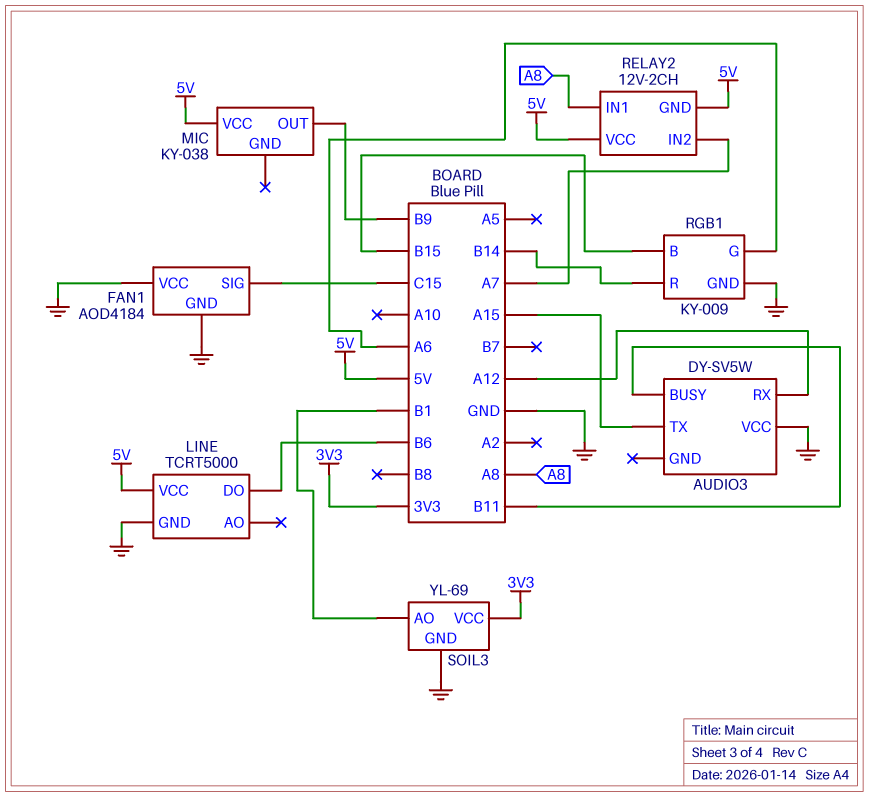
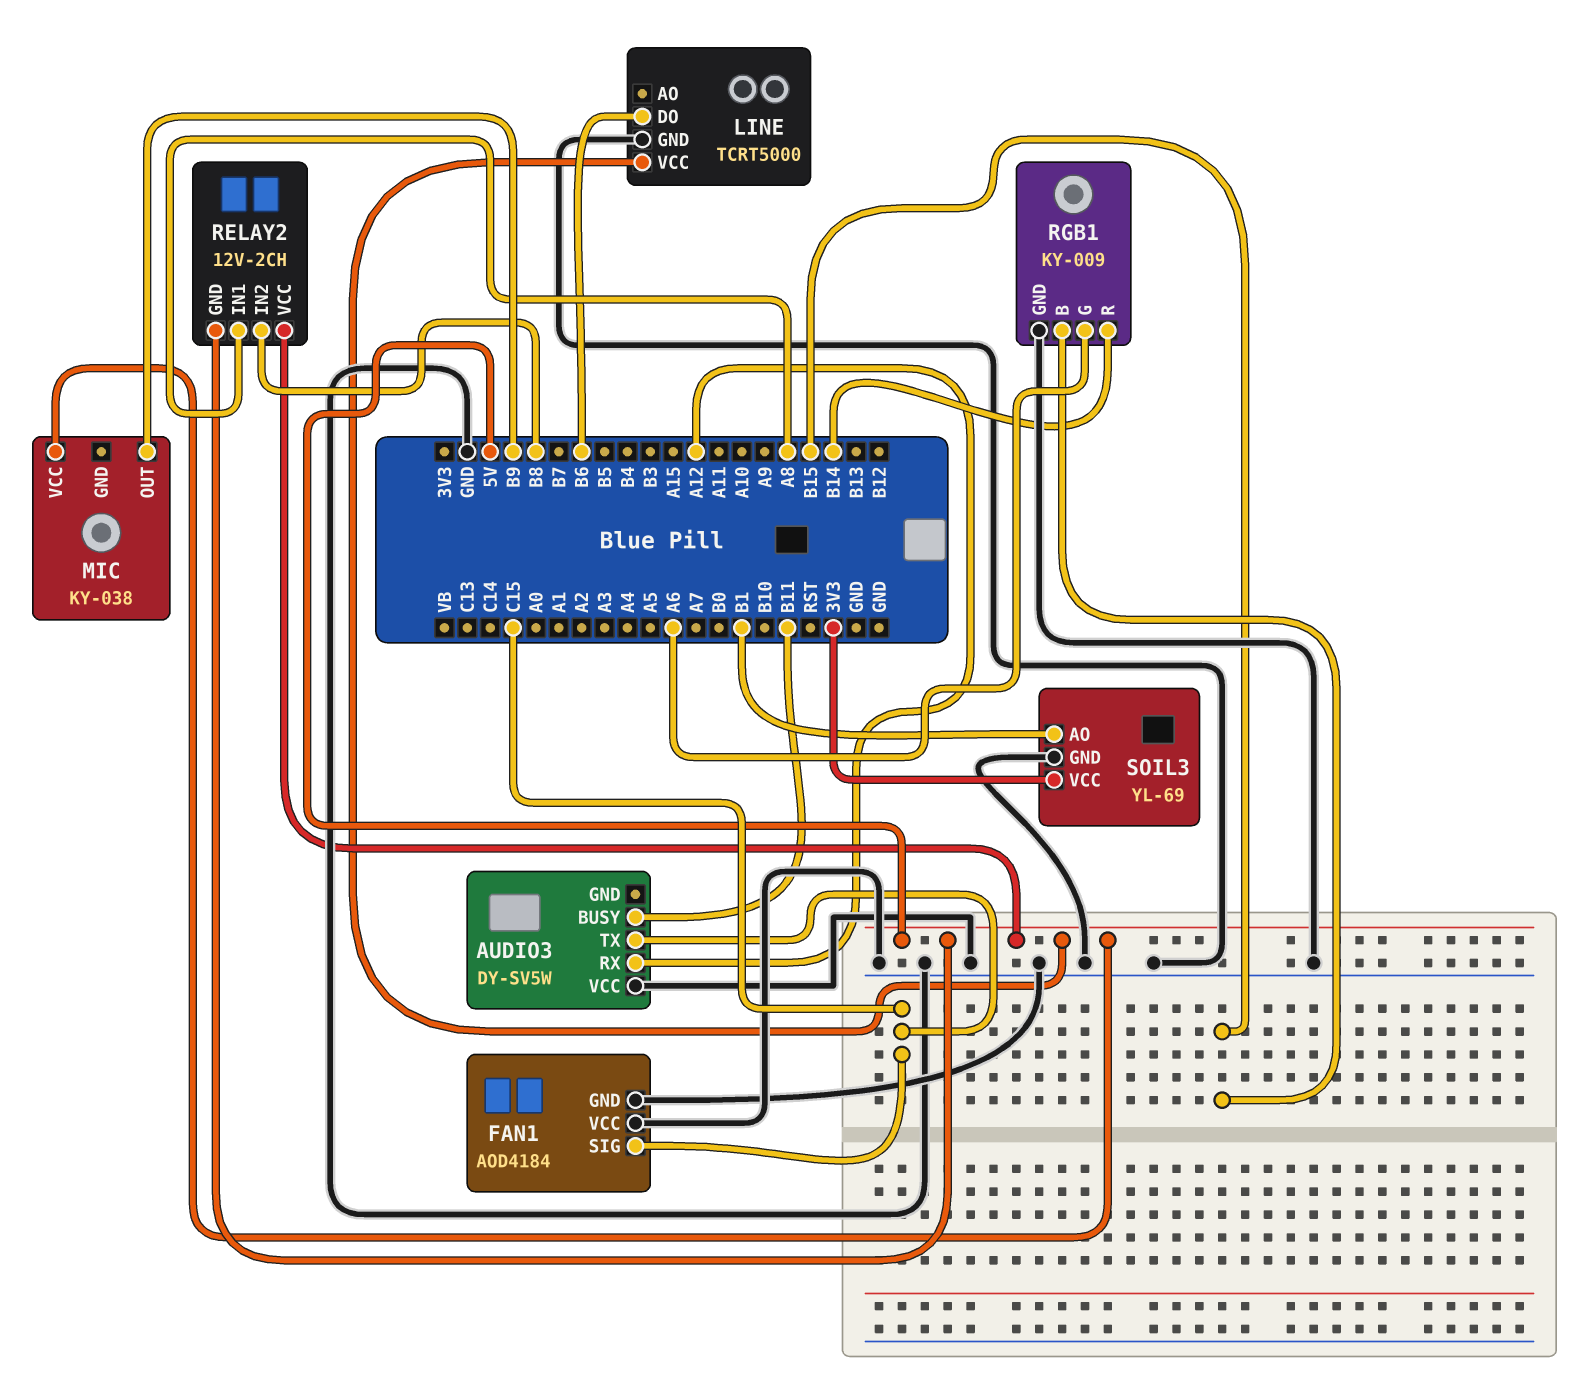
AUDIO3 pin TX: A15 -> C15
RELAY2 pin IN2: A7 -> B8

